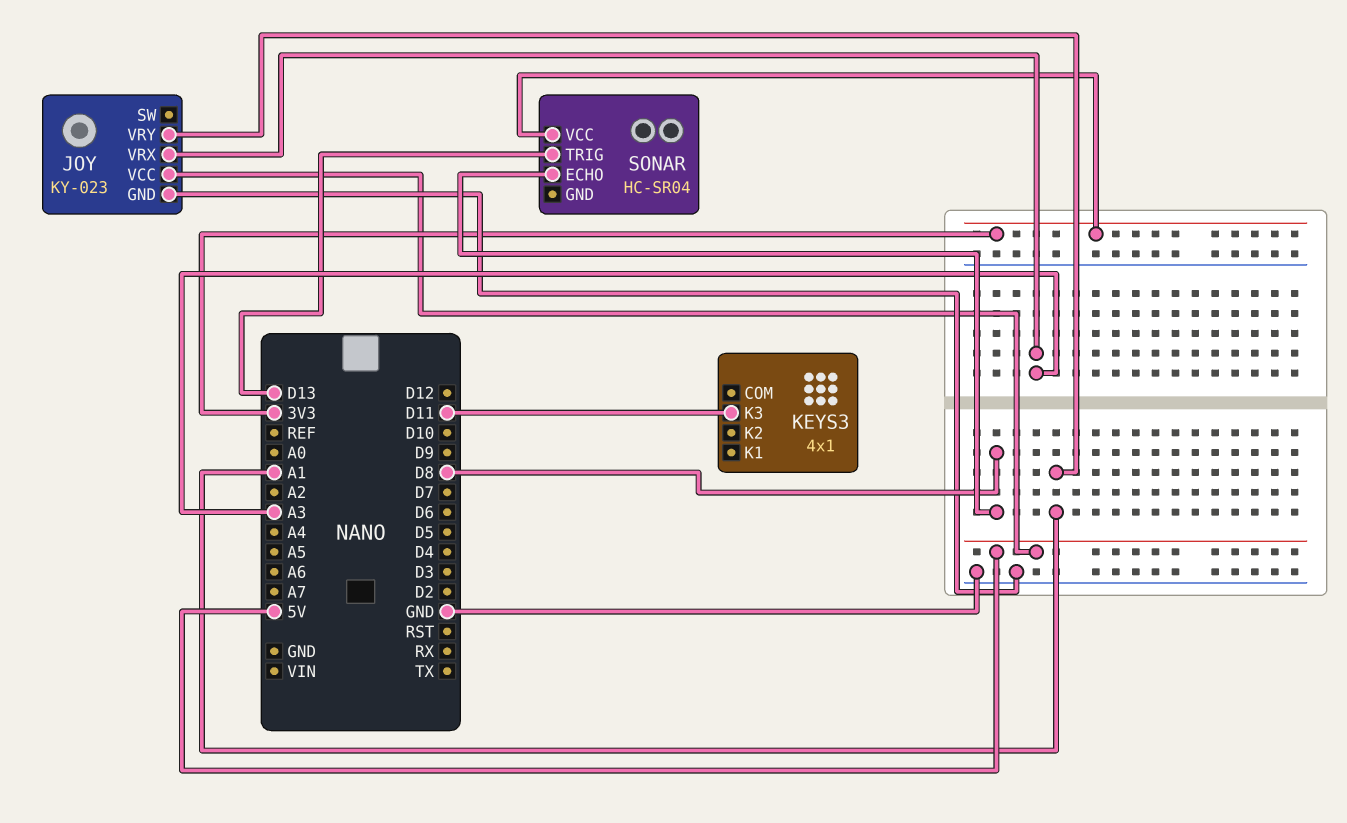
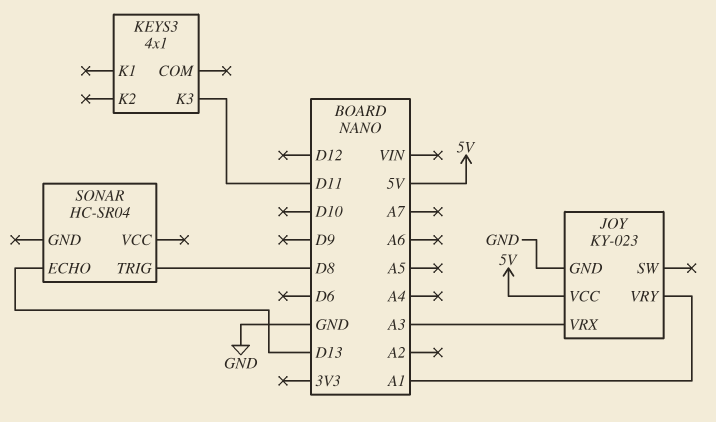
SONAR pin ECHO: D8 -> D13
SONAR pin TRIG: D13 -> D8
SONAR pin VCC: 3V3 -> none

